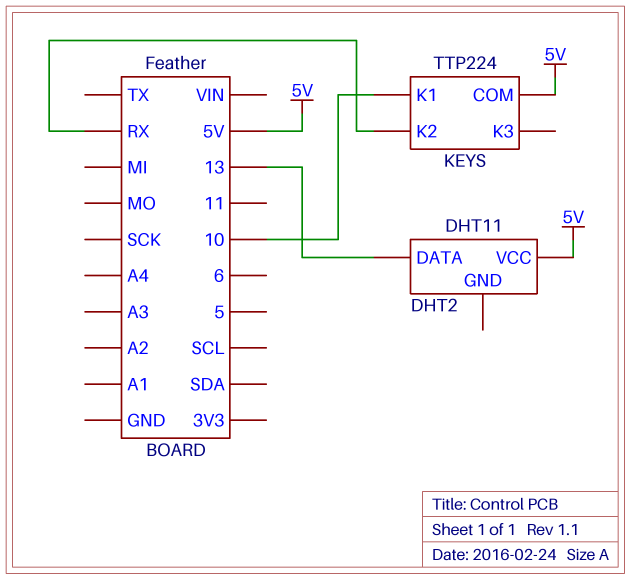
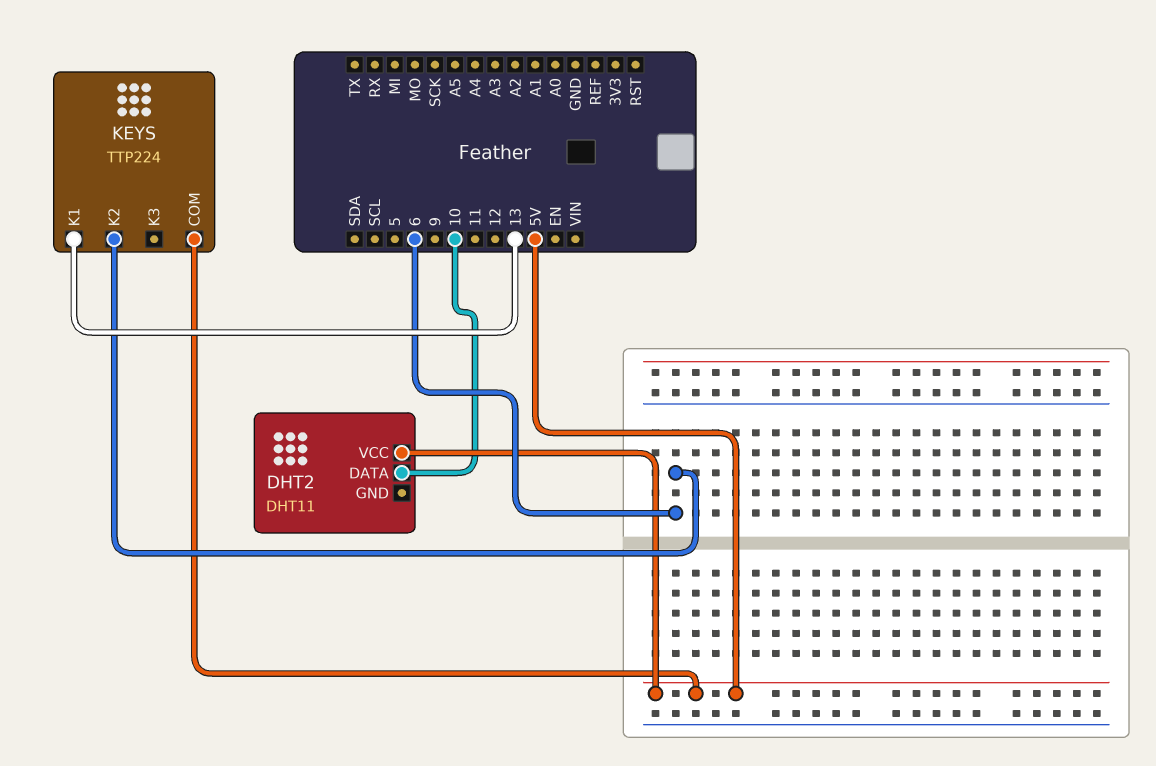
DHT2 pin DATA: 13 -> 10
KEYS pin K1: 10 -> 13
KEYS pin K2: RX -> 6

